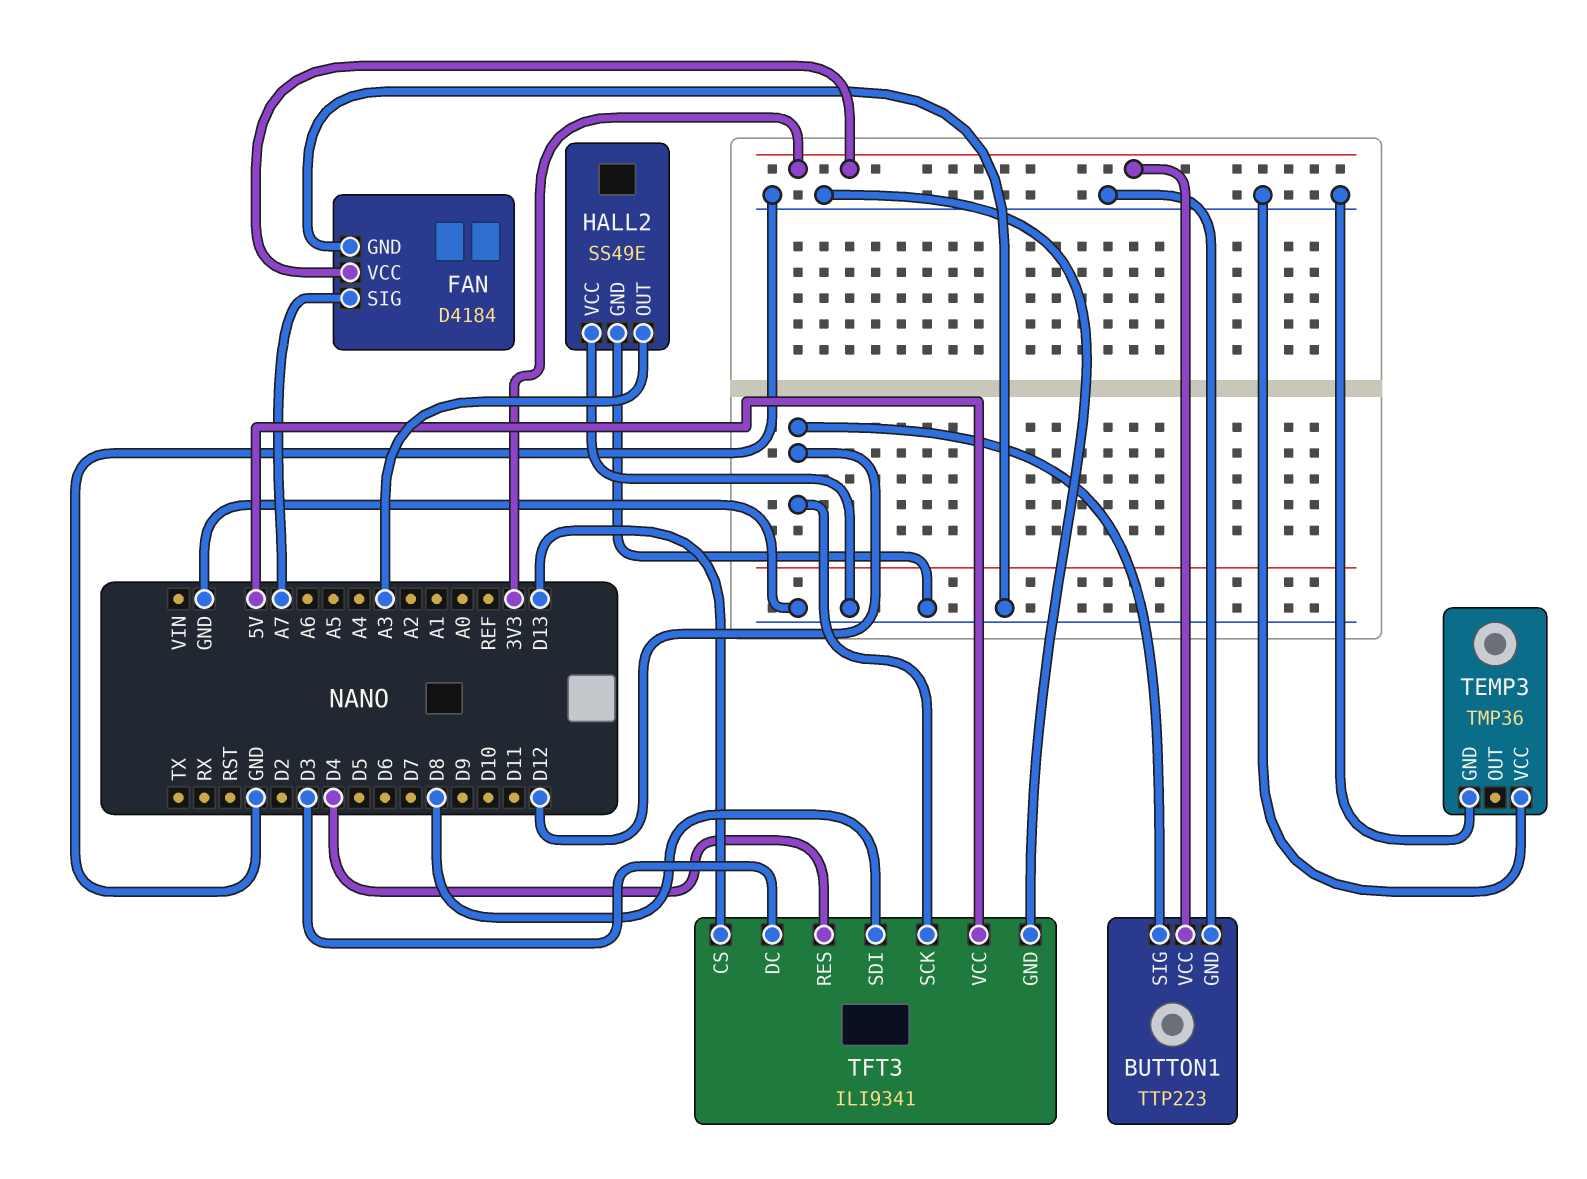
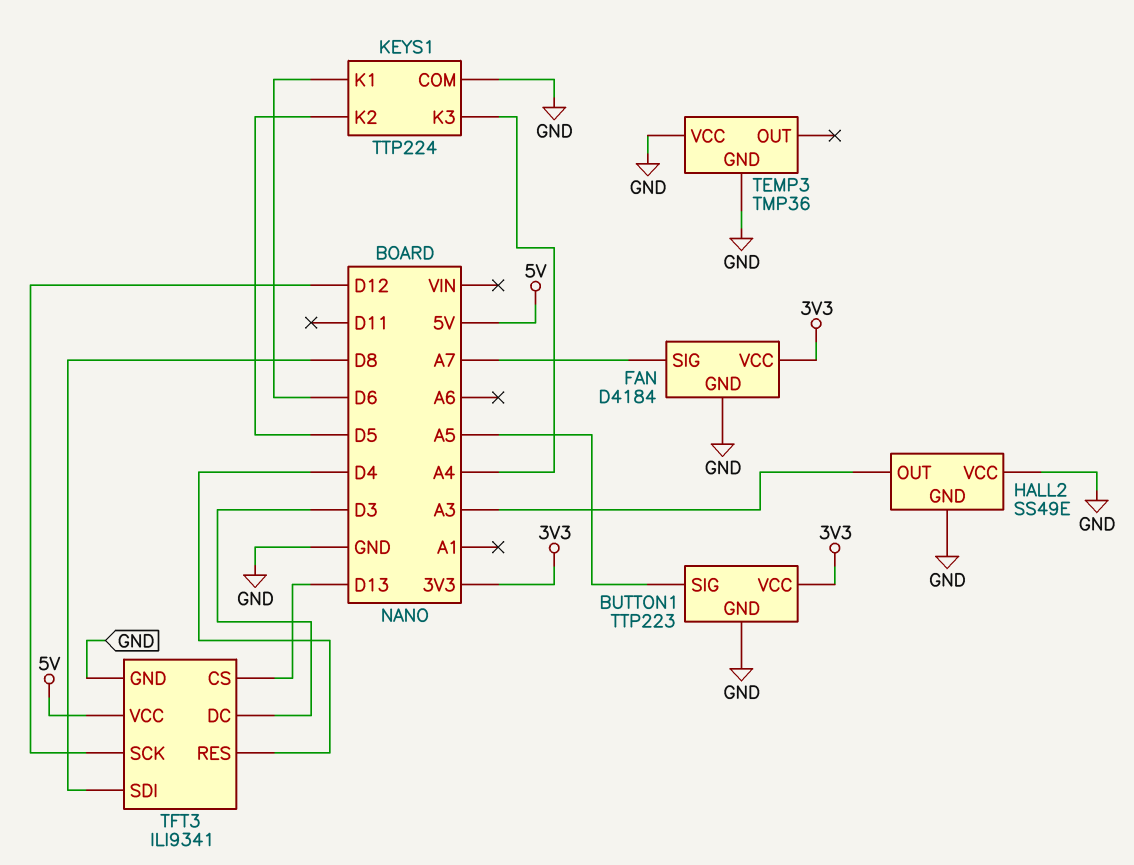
BUTTON1 pin SIG: D12 -> A5
KEYS1: none -> TTP224
KEYS1 pin COM: none -> GND
KEYS1 pin K1: none -> D6
KEYS1 pin K2: none -> D5
KEYS1 pin K3: none -> A4

